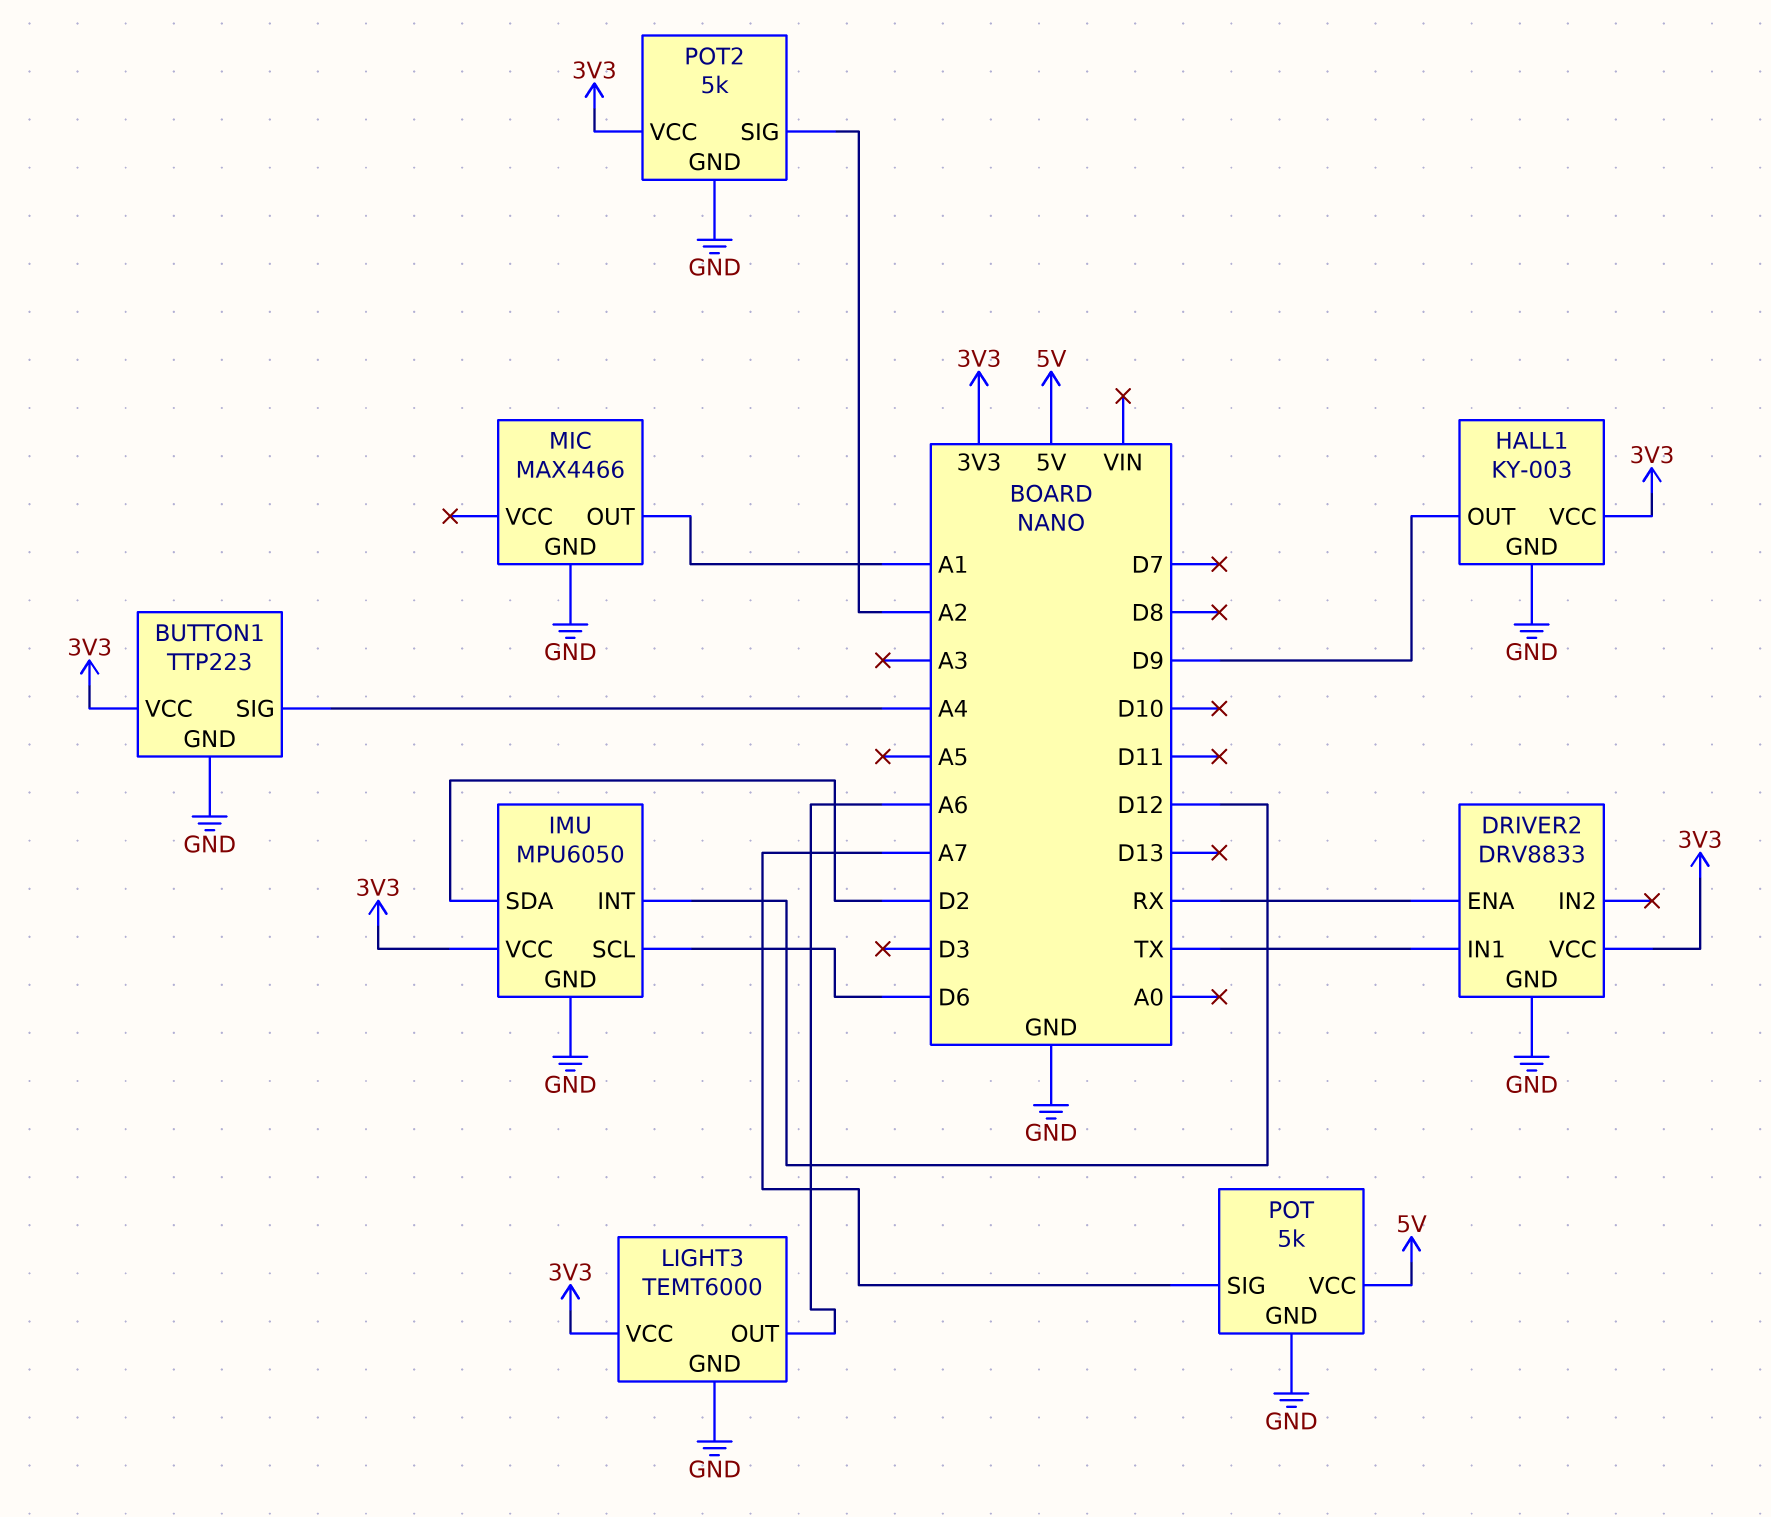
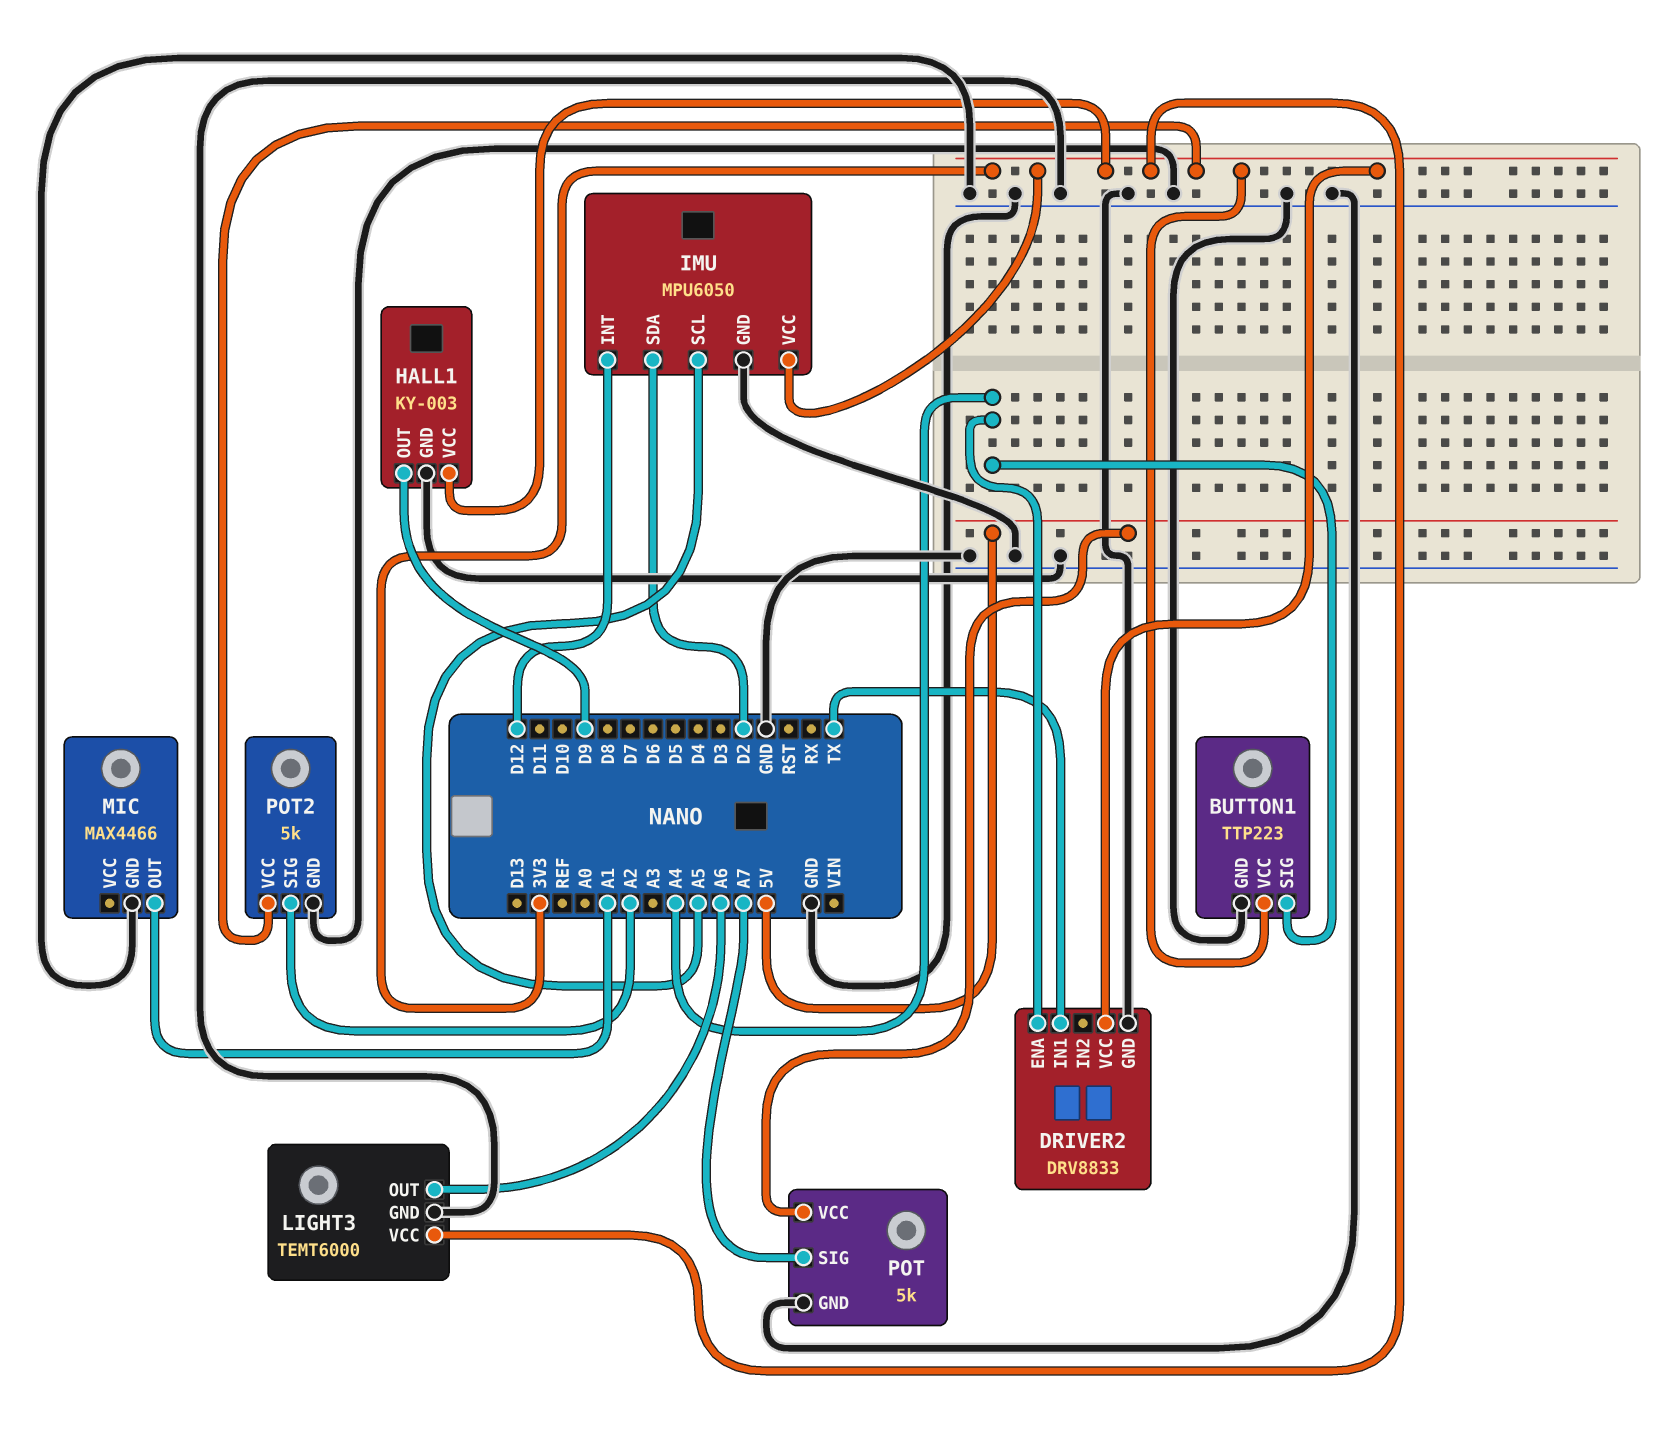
DRIVER2 pin ENA: RX -> A4
IMU pin SCL: D6 -> A5

